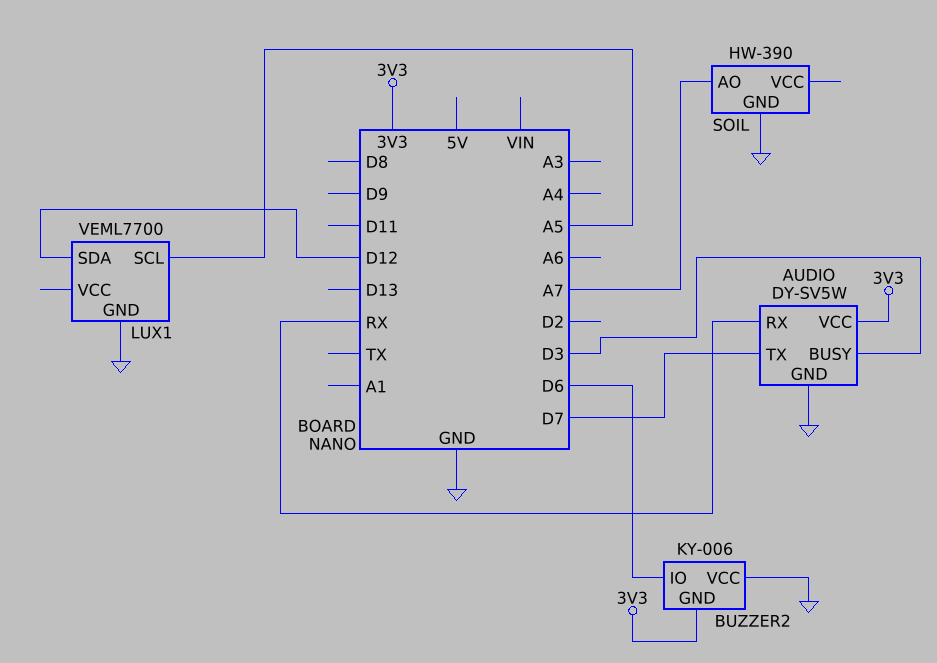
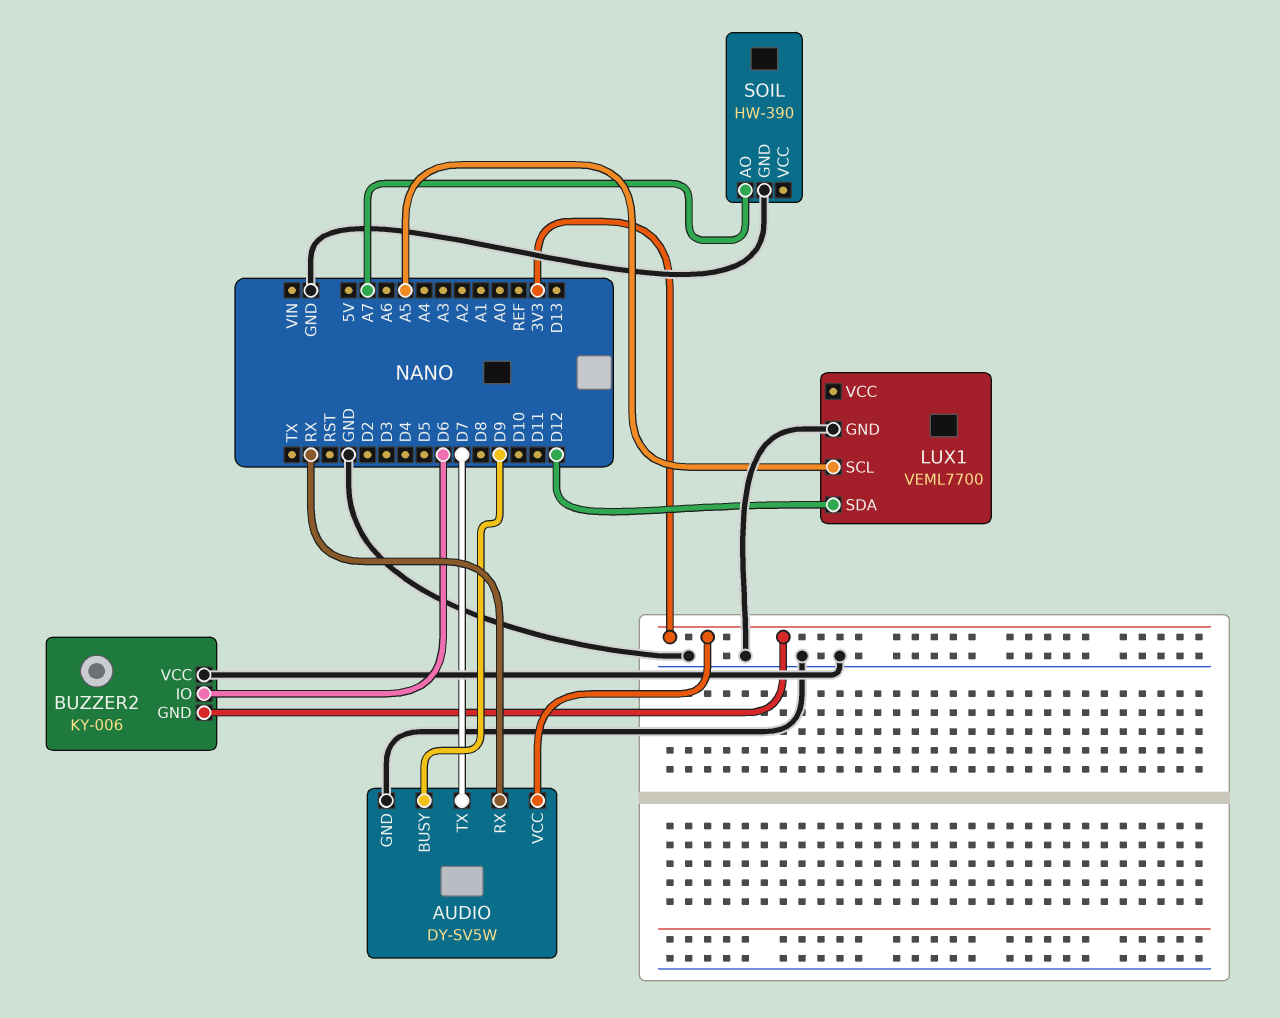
AUDIO pin BUSY: D3 -> D9

